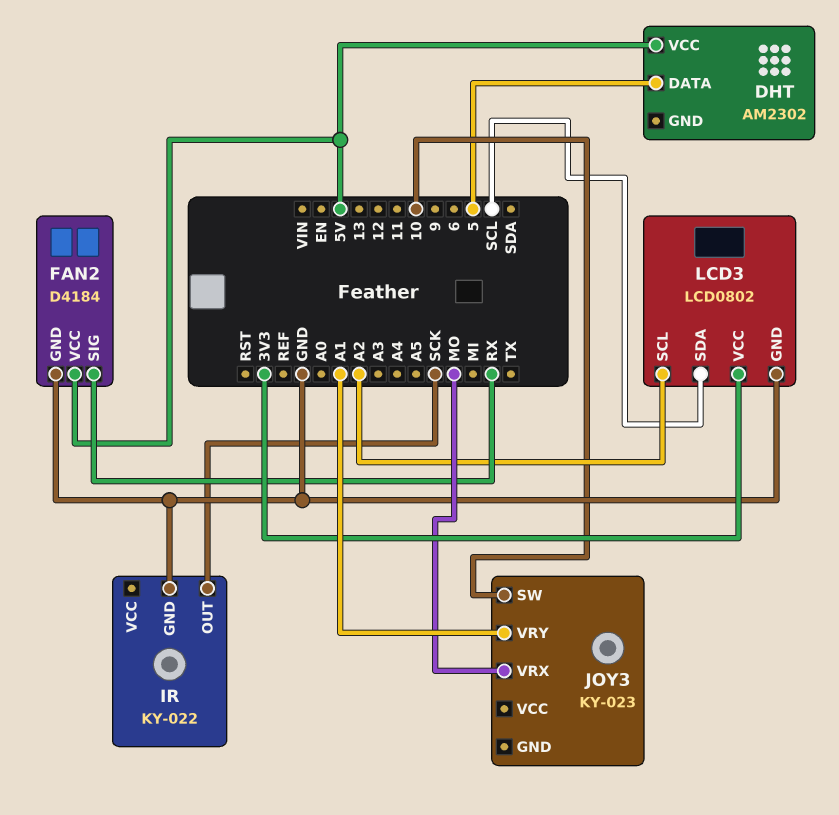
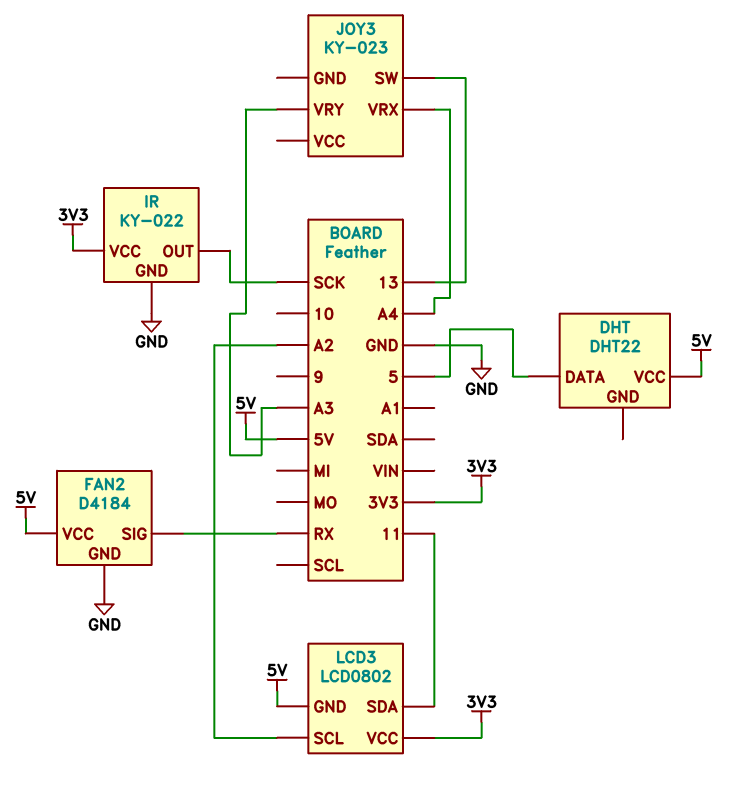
DHT: AM2302 -> DHT22
IR pin VCC: none -> 3V3
JOY3 pin SW: 10 -> 13
JOY3 pin VRX: MO -> A4
JOY3 pin VRY: A1 -> A3
LCD3 pin GND: GND -> 5V
LCD3 pin SDA: SCL -> 11

